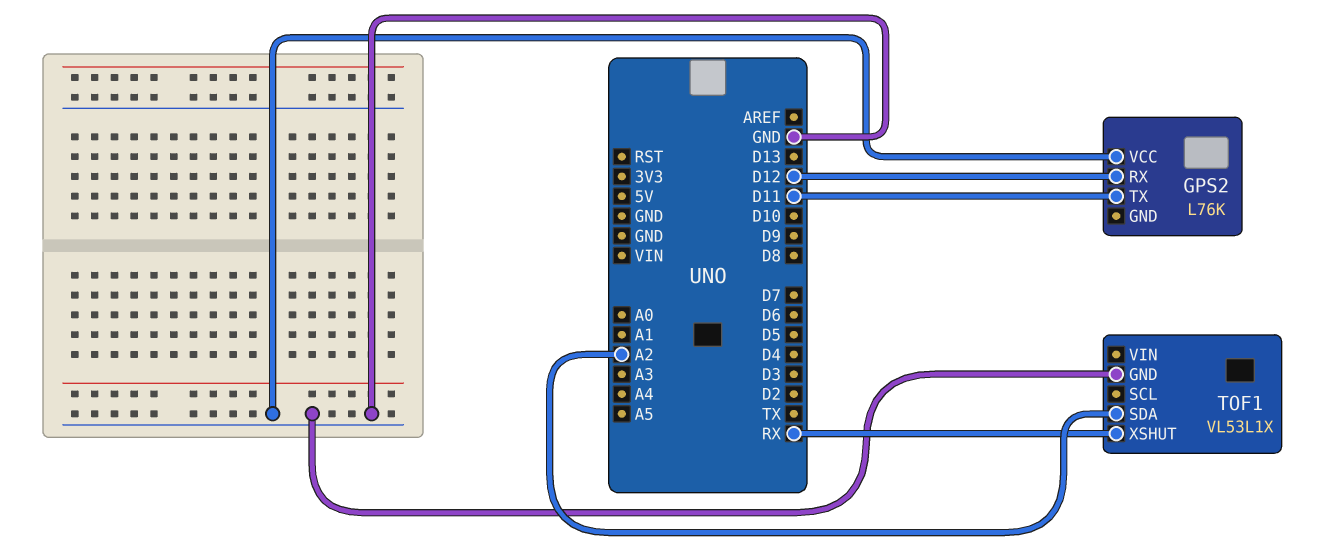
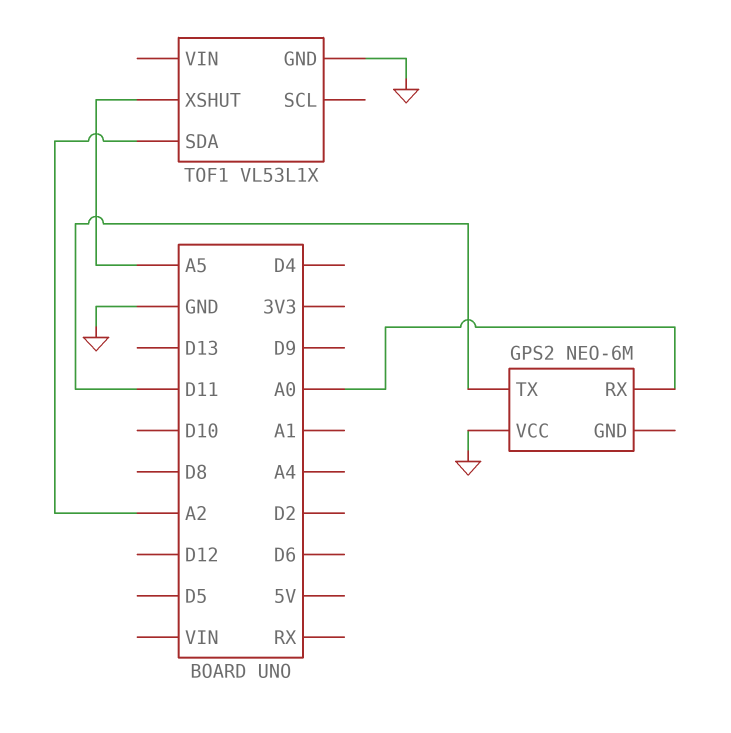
GPS2: L76K -> NEO-6M
GPS2 pin RX: D12 -> A0
TOF1 pin XSHUT: RX -> A5

